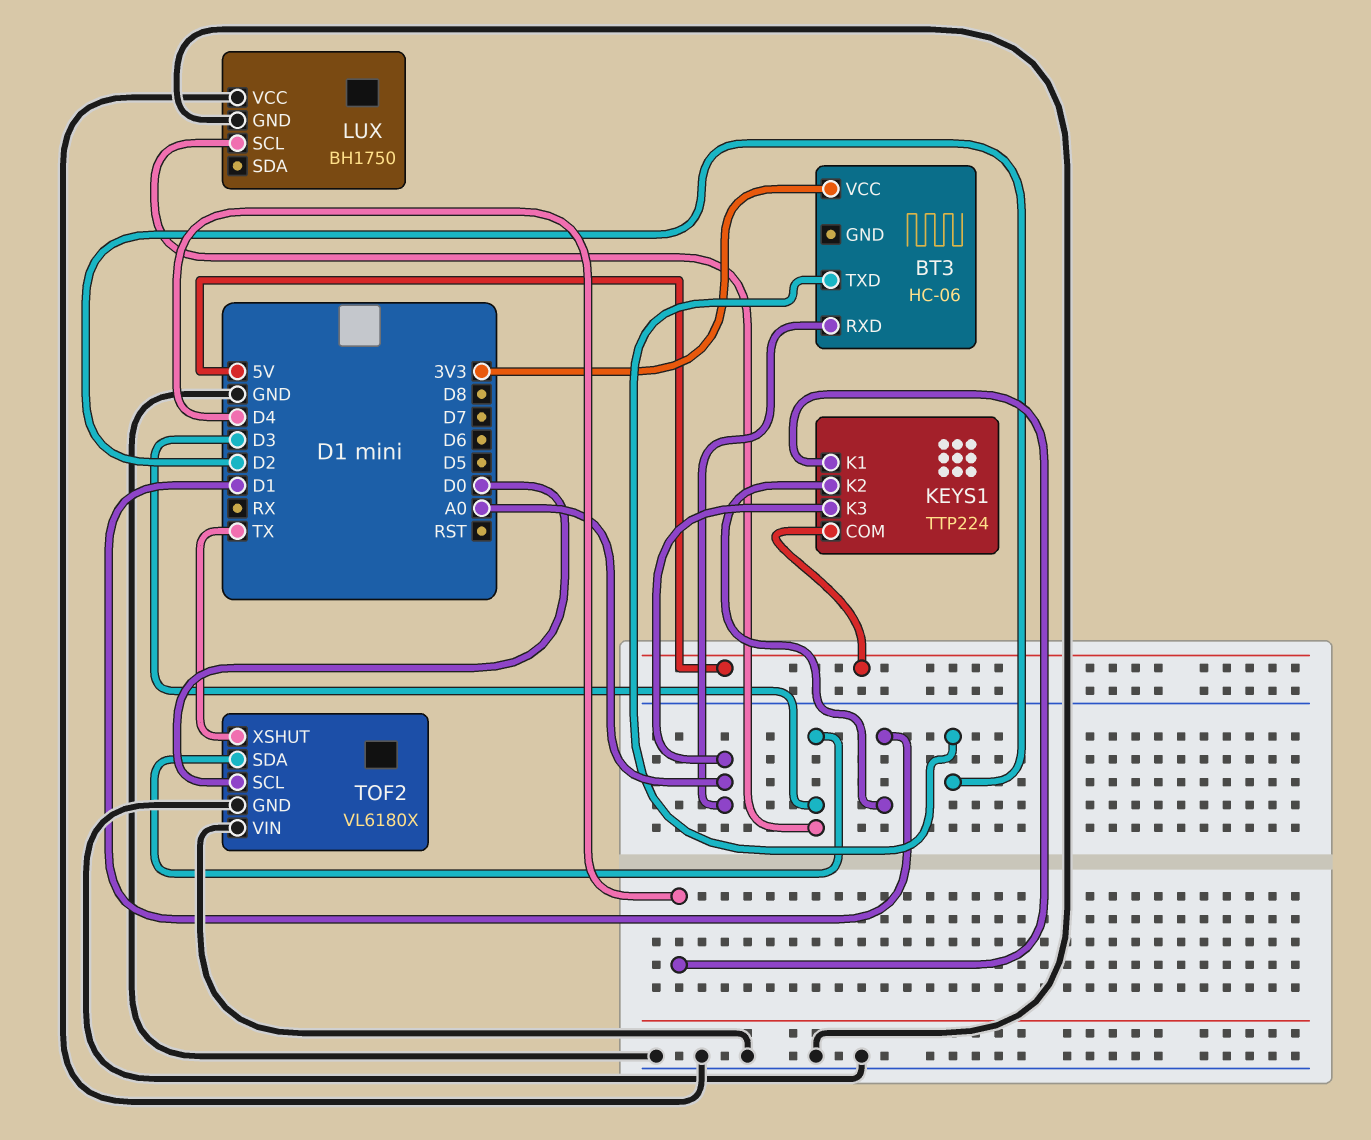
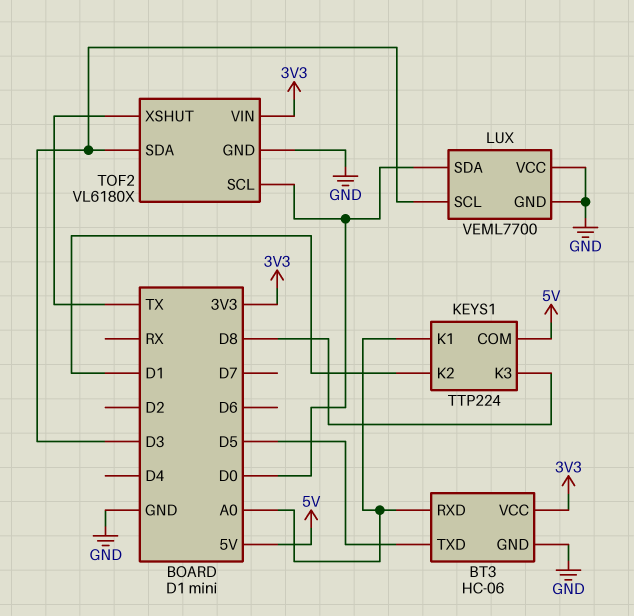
BT3 pin GND: none -> GND
BT3 pin TXD: D2 -> D5
KEYS1 pin K1: D4 -> A0
KEYS1 pin K3: A0 -> D8
LUX: BH1750 -> VEML7700
LUX pin SDA: none -> D0
TOF2 pin VIN: GND -> 3V3

